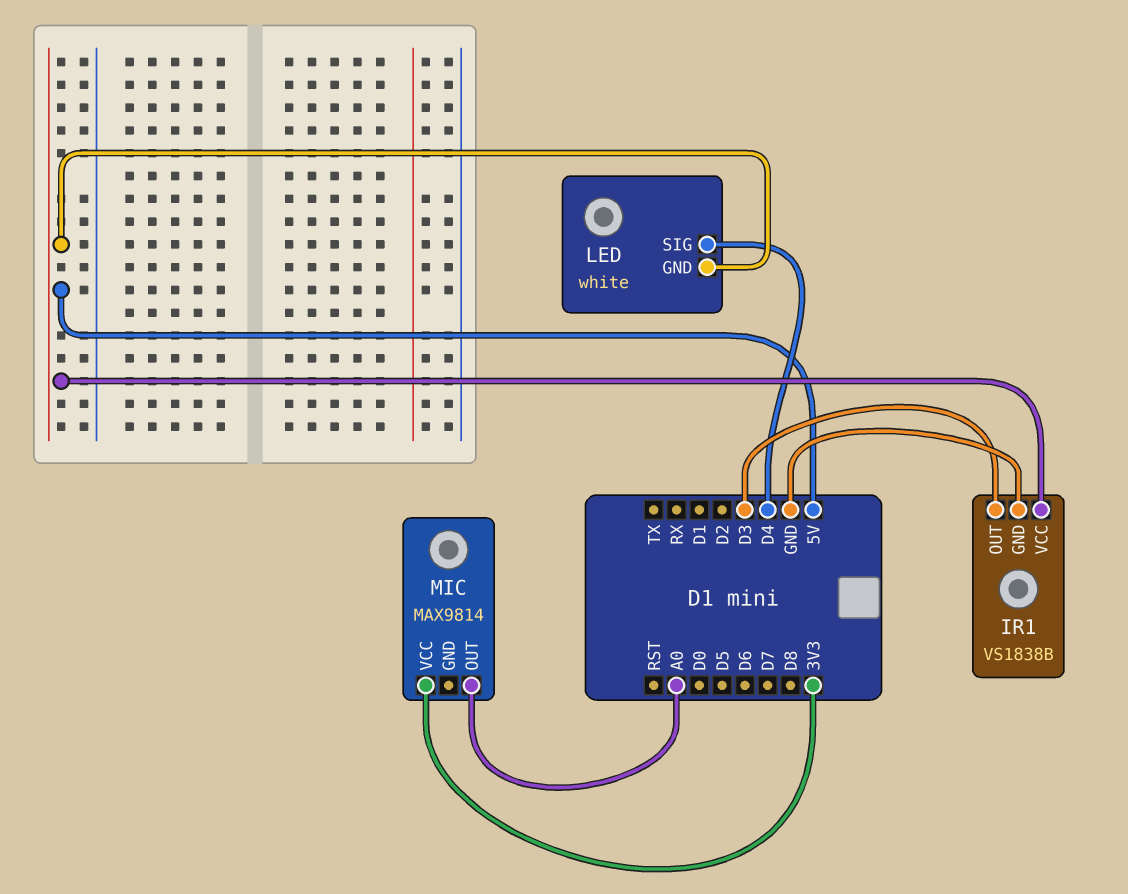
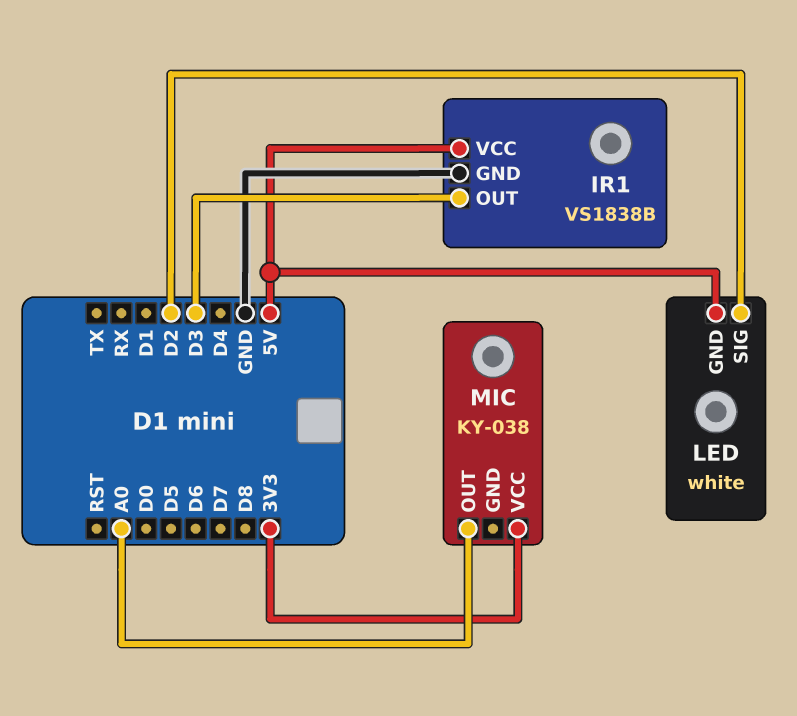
LED pin SIG: D4 -> D2
MIC: MAX9814 -> KY-038

